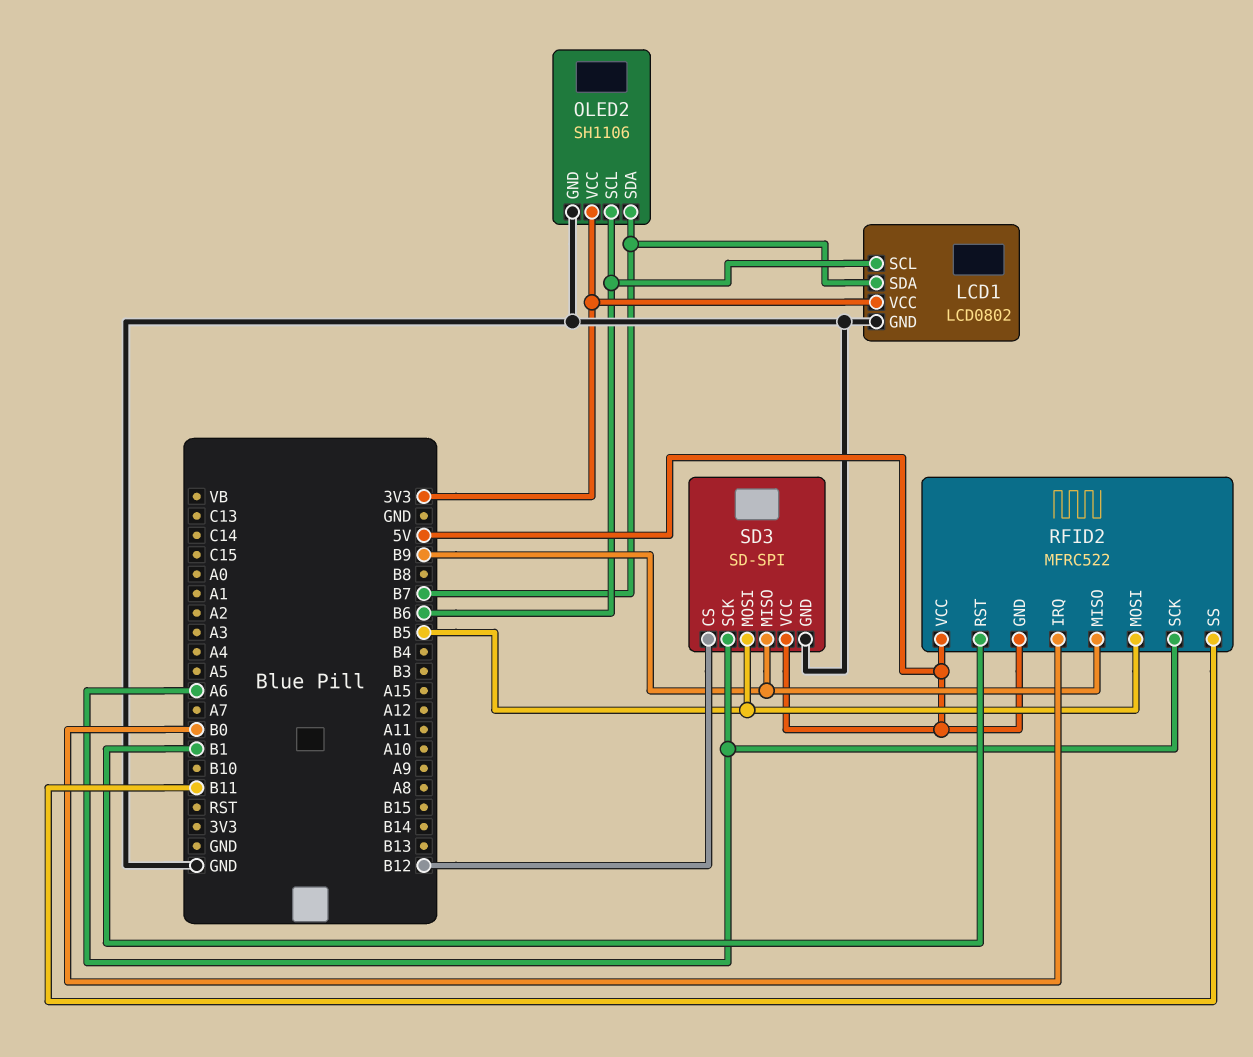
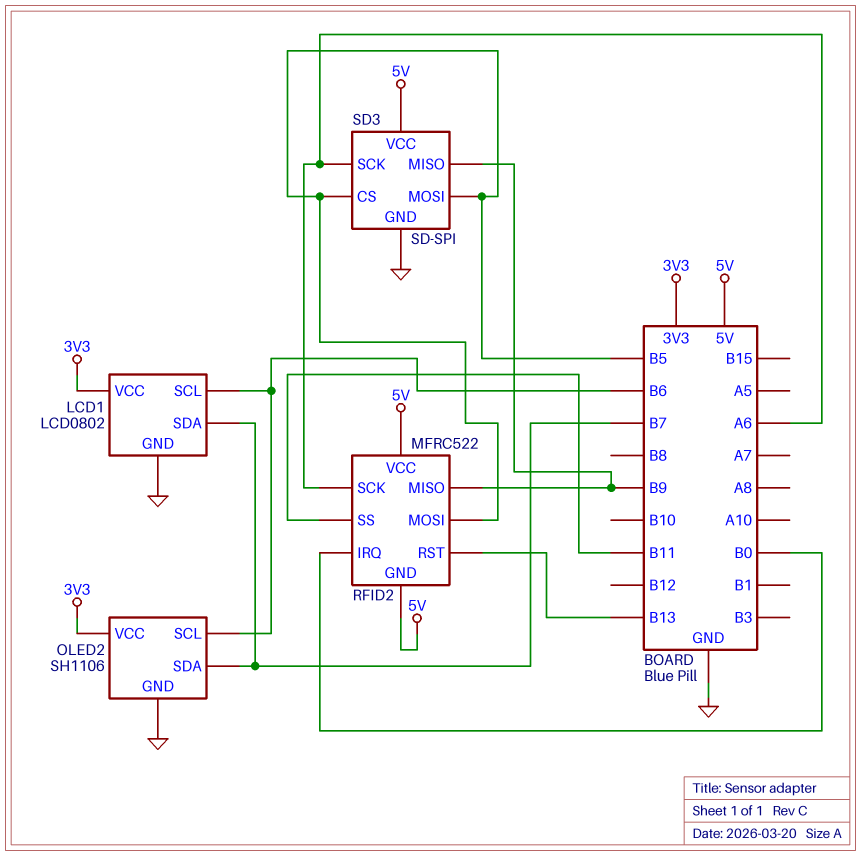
RFID2 pin RST: B1 -> B13
SD3 pin CS: B12 -> B5

